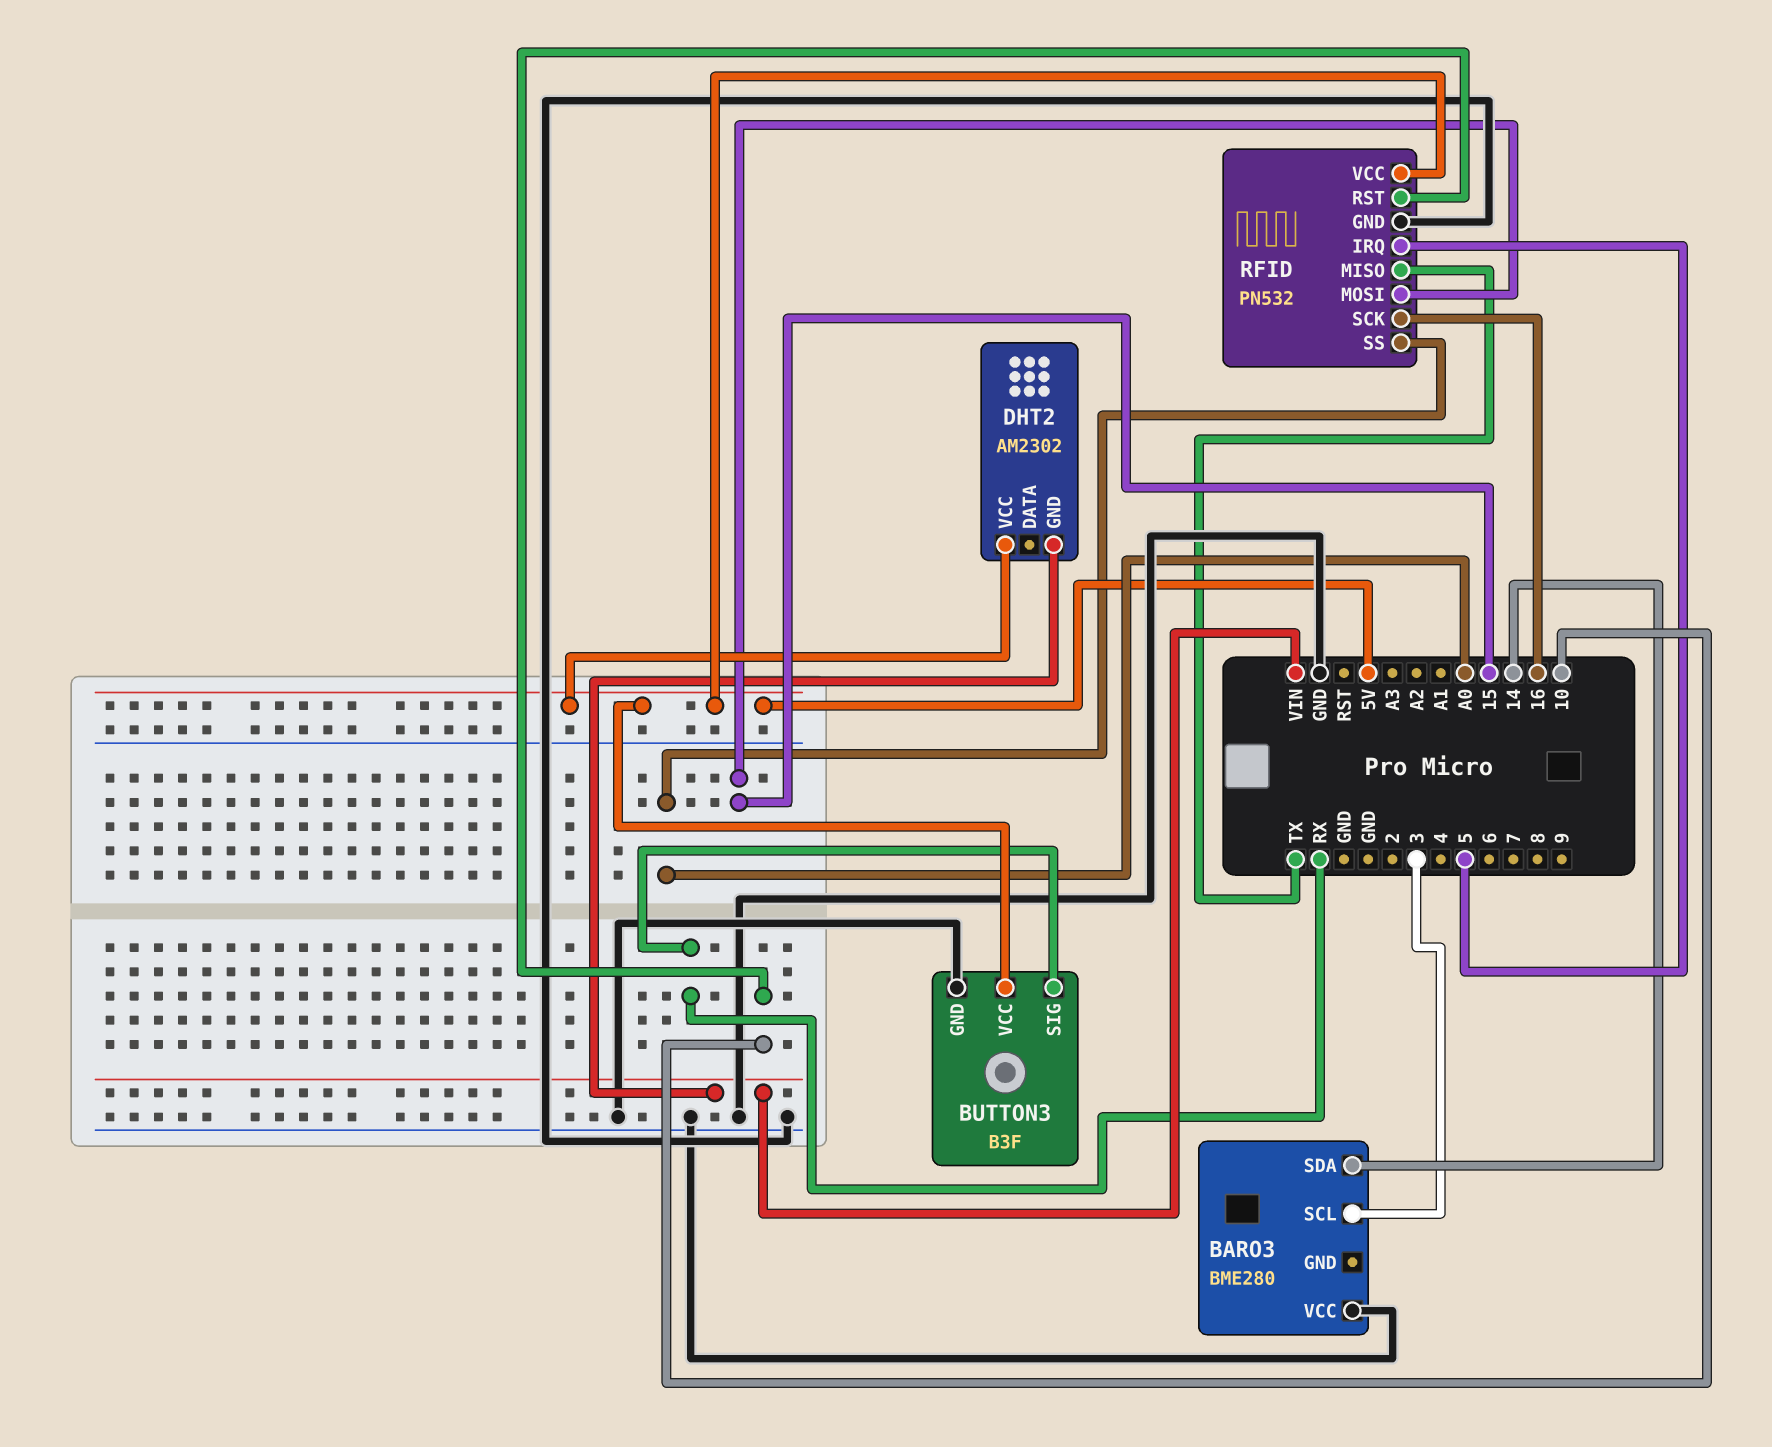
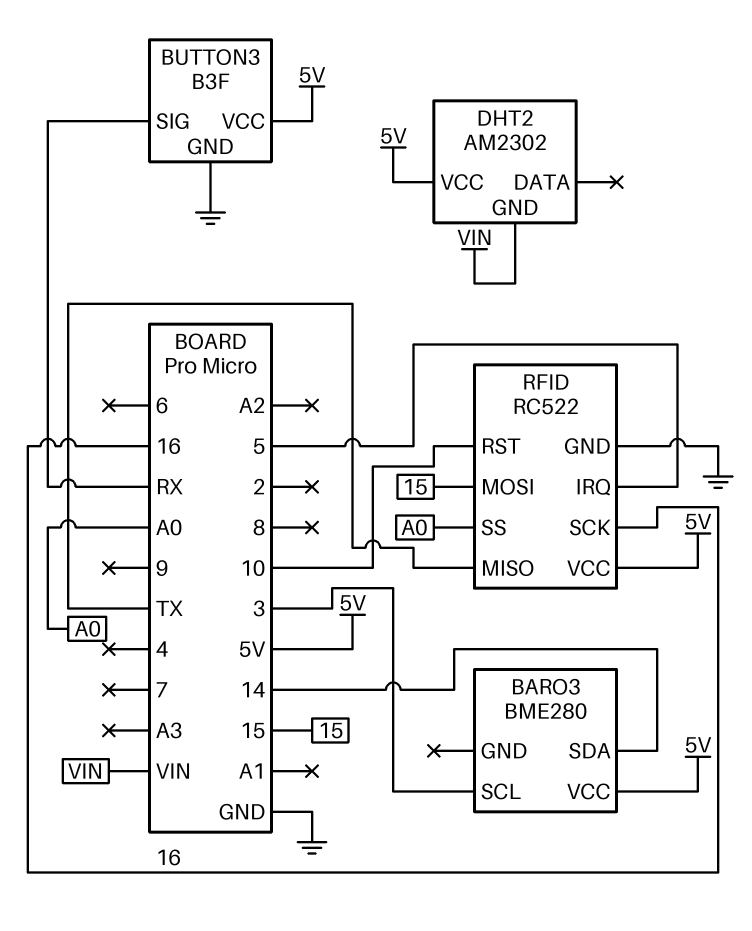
BARO3 pin VCC: GND -> 5V
RFID: PN532 -> RC522

